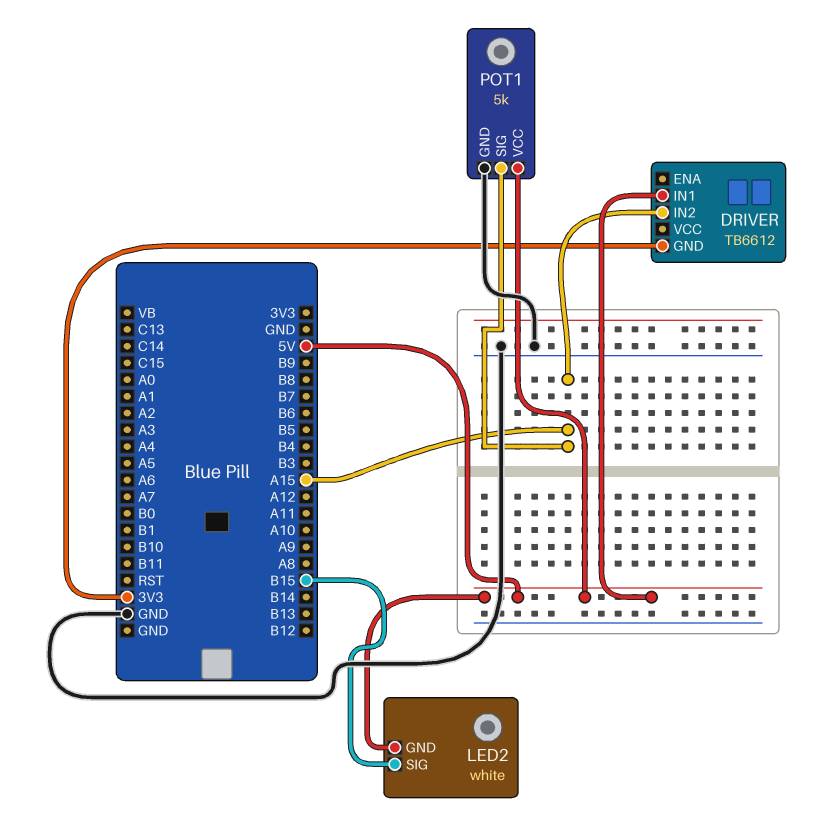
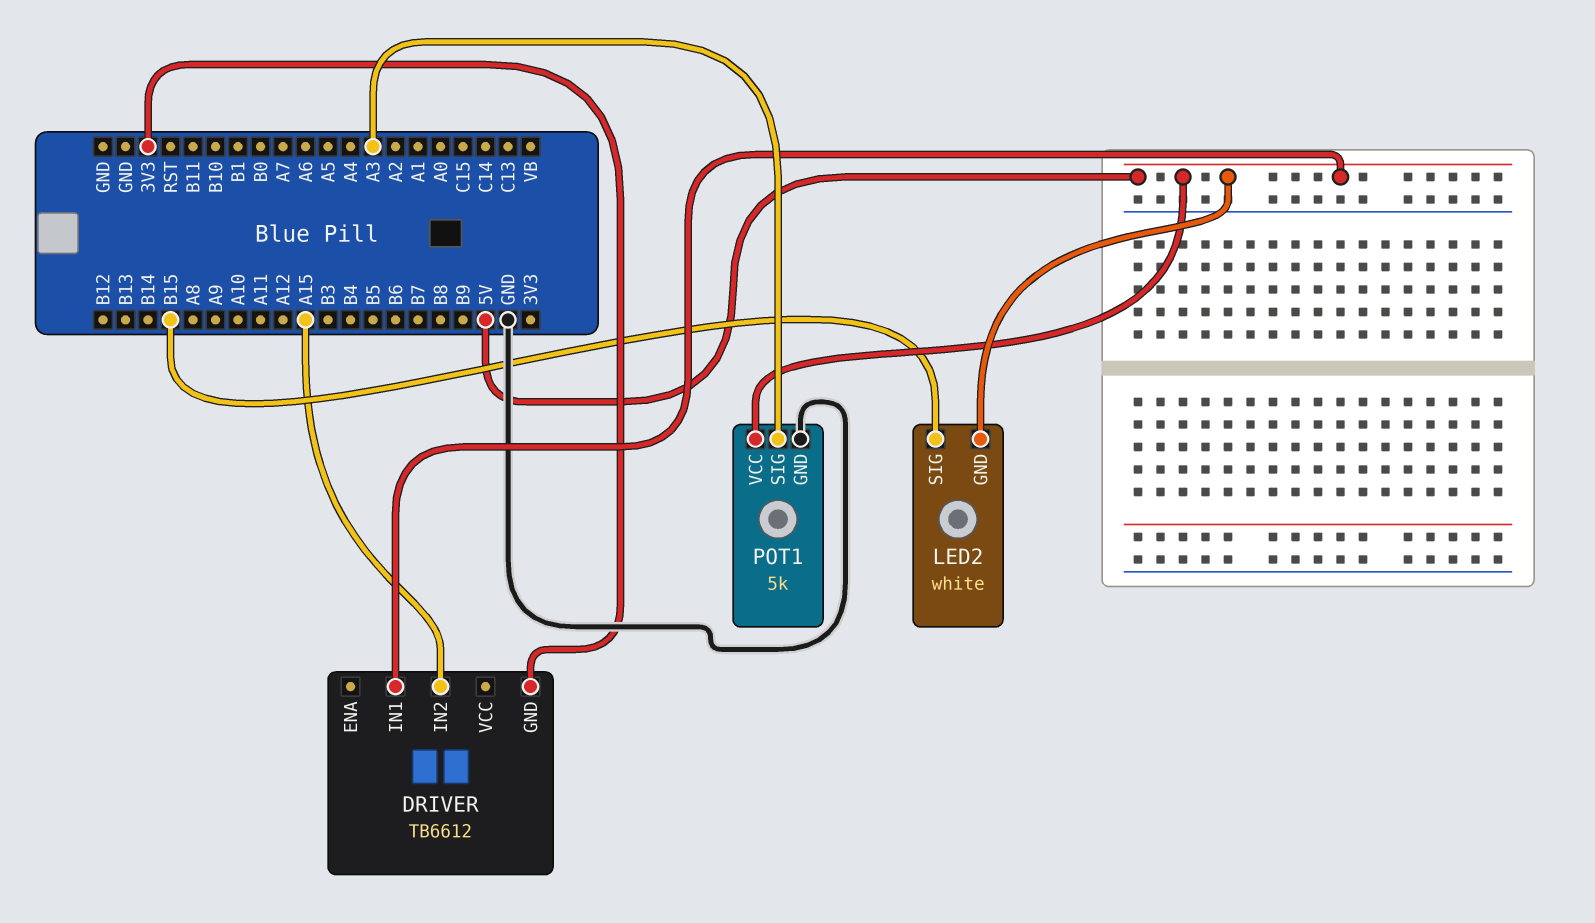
POT1 pin SIG: A15 -> A3

